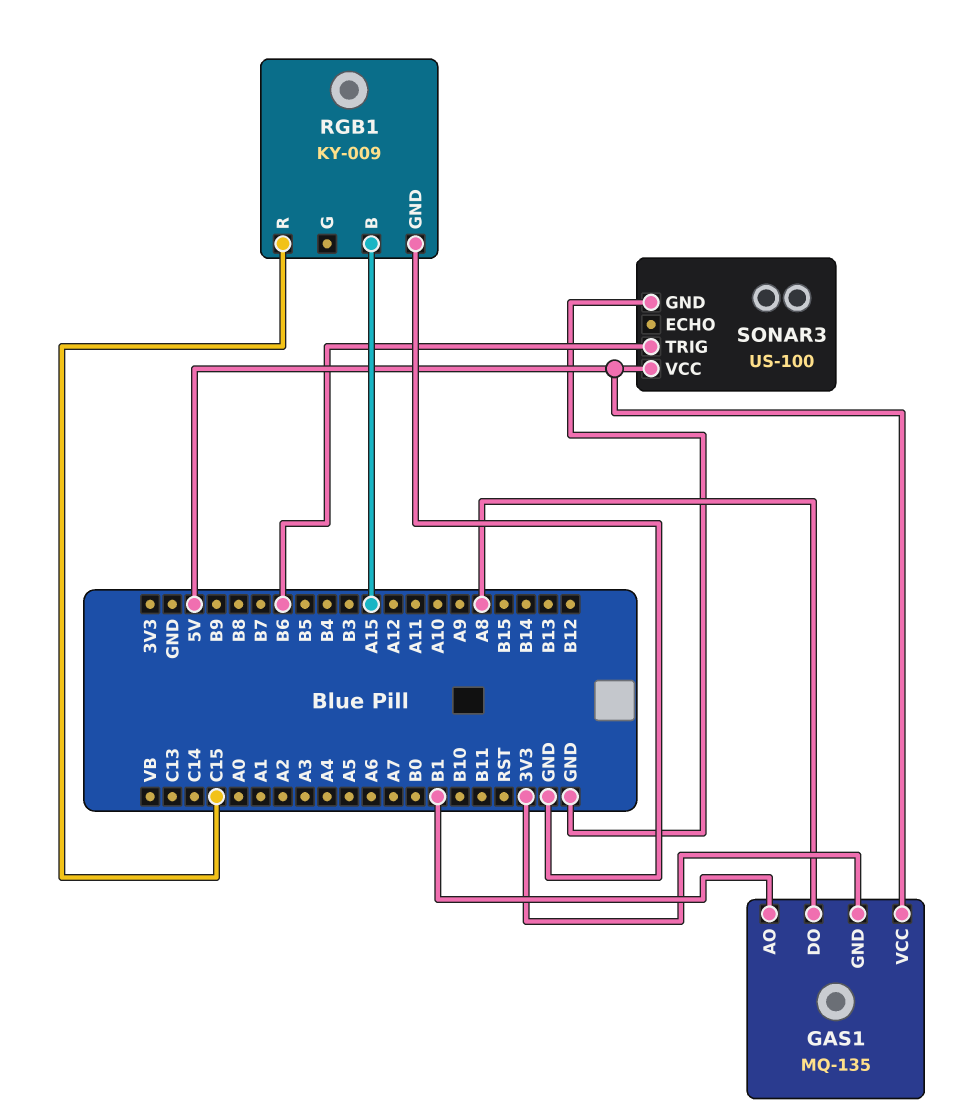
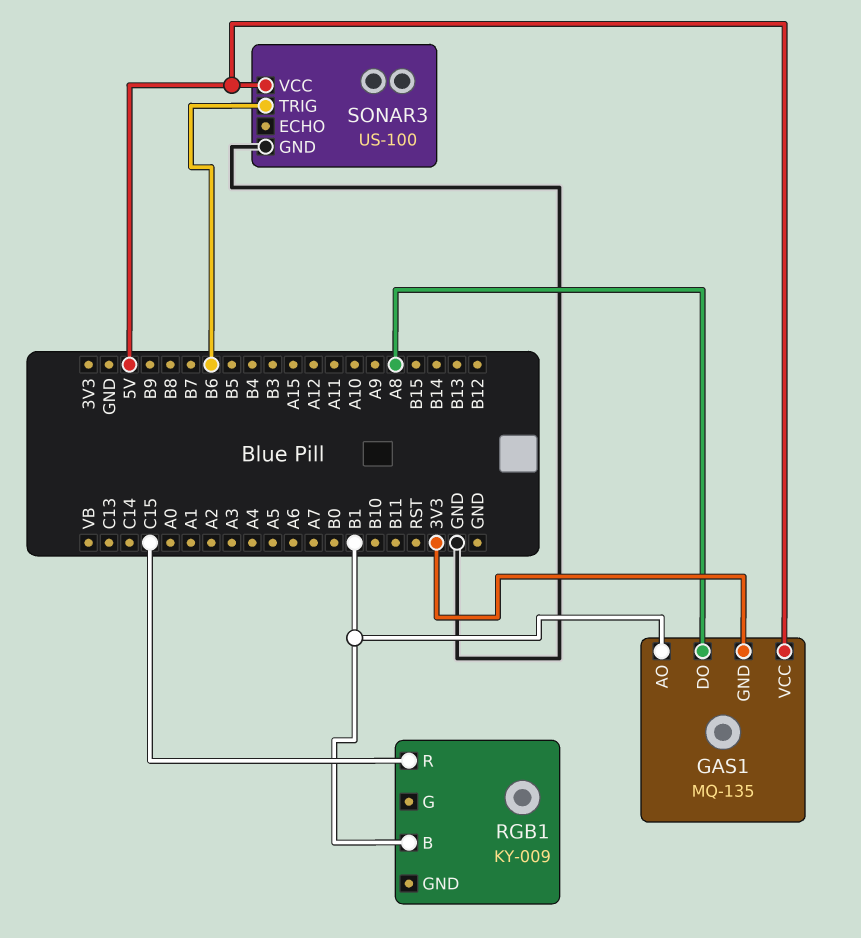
RGB1 pin B: A15 -> B1
RGB1 pin GND: GND -> none

